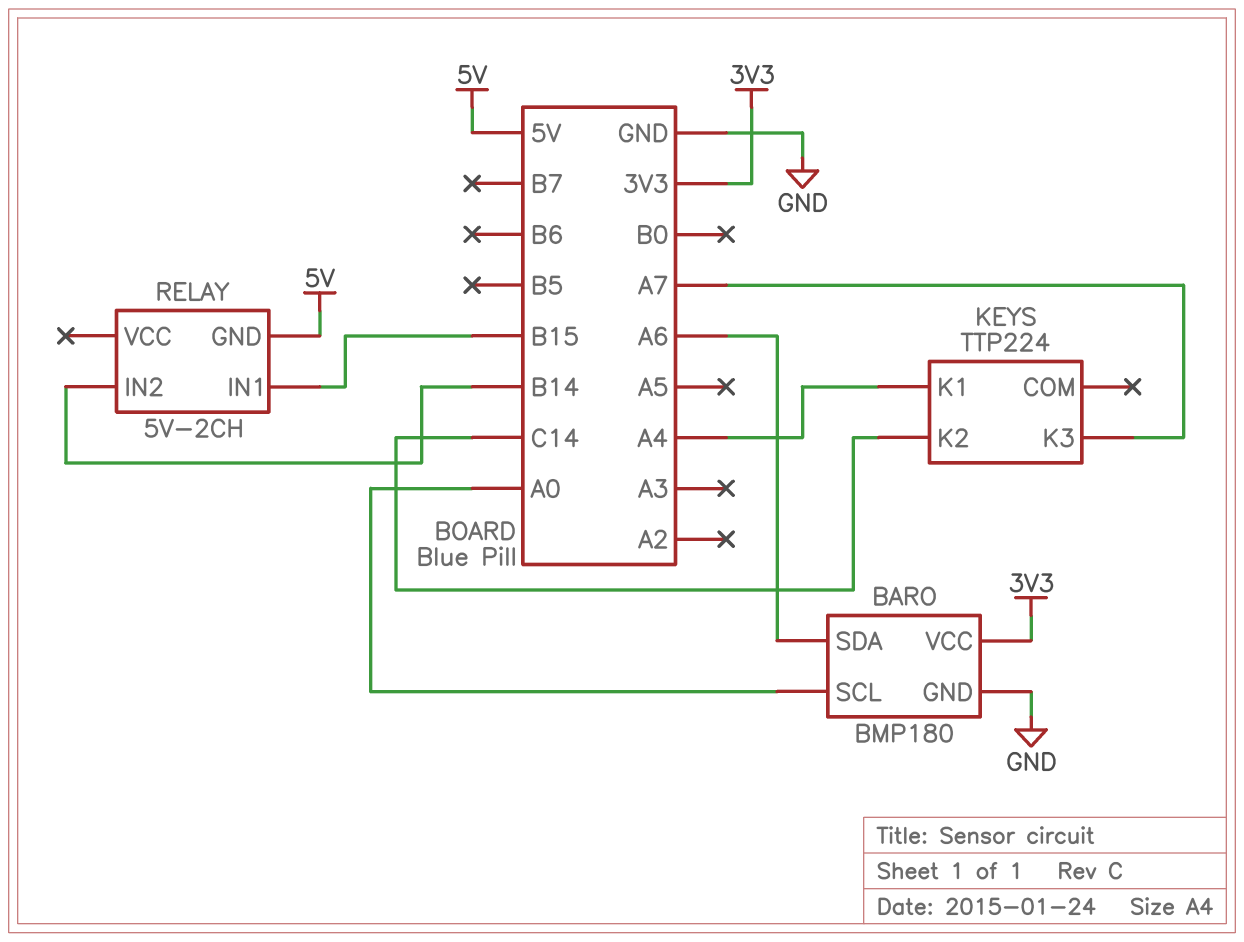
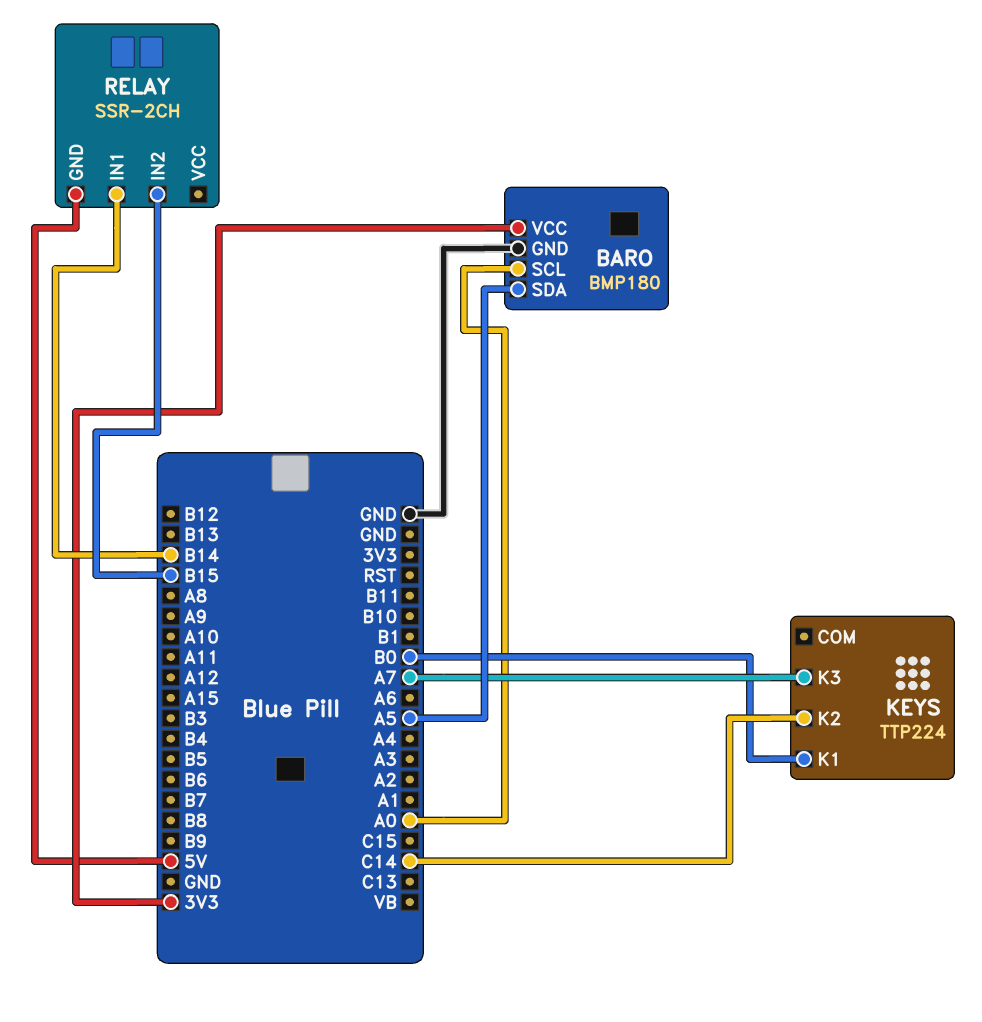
BARO pin SDA: A6 -> A5
KEYS pin K1: A4 -> B0
RELAY: 5V-2CH -> SSR-2CH
RELAY pin IN1: B15 -> B14
RELAY pin IN2: B14 -> B15

